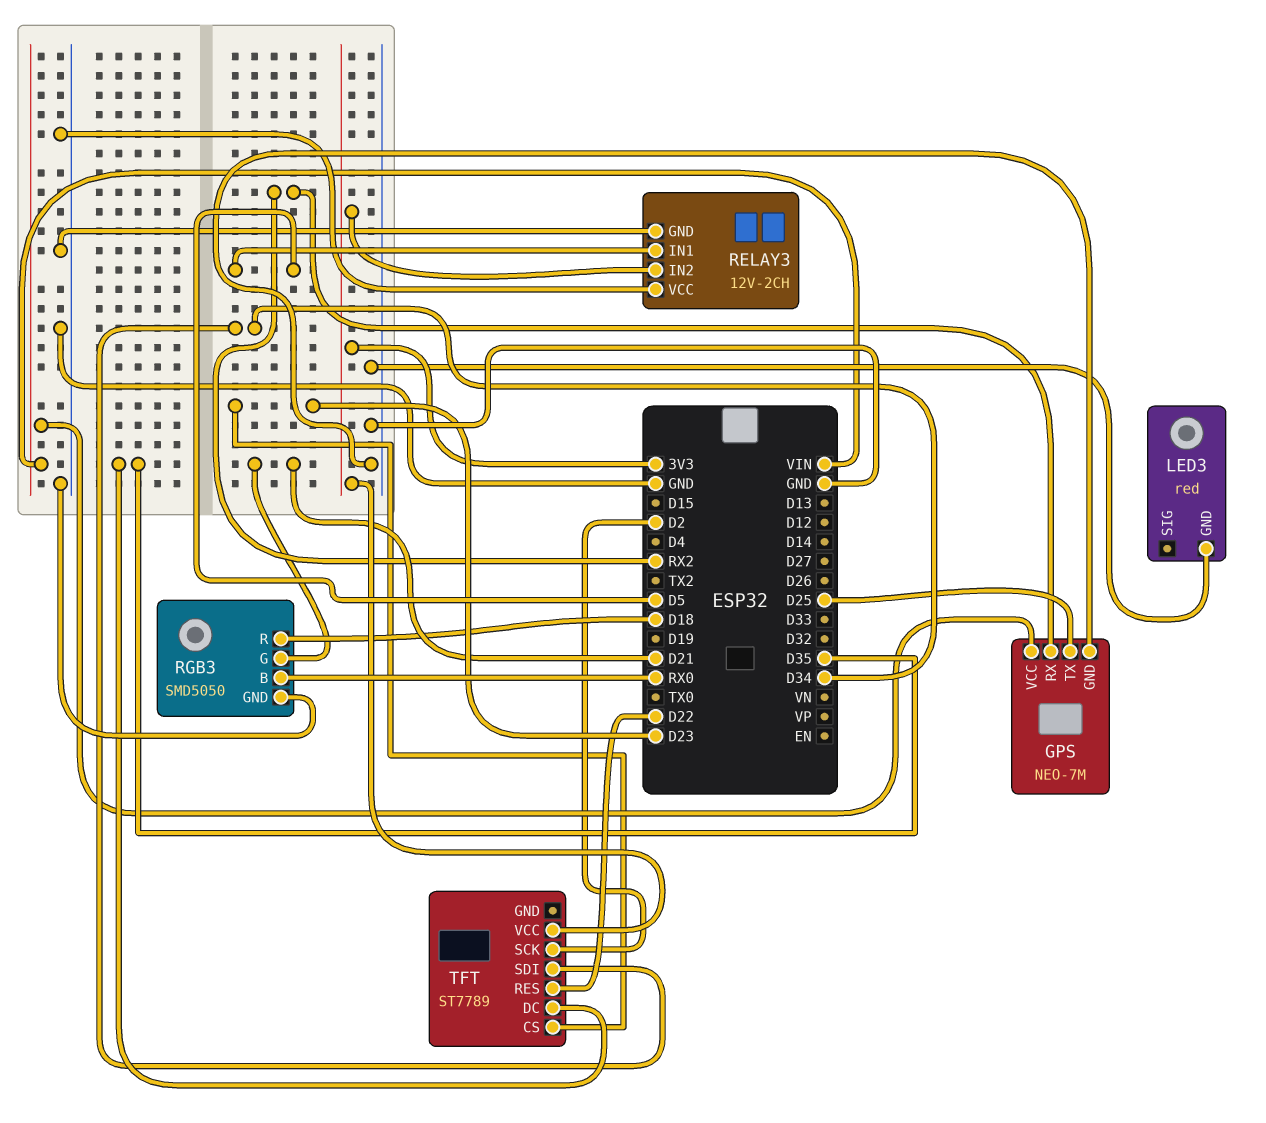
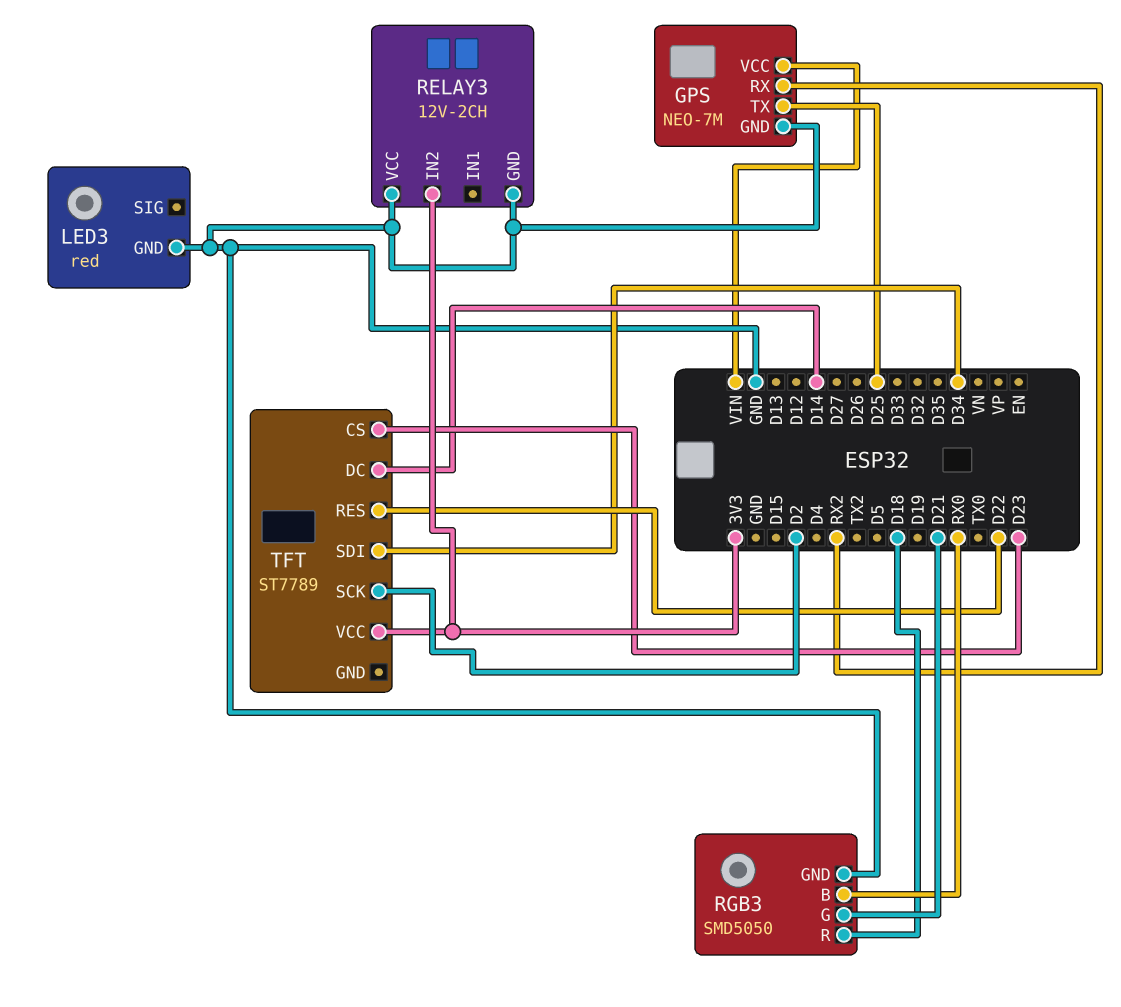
RELAY3 pin IN1: D5 -> none
TFT pin DC: D35 -> D14

